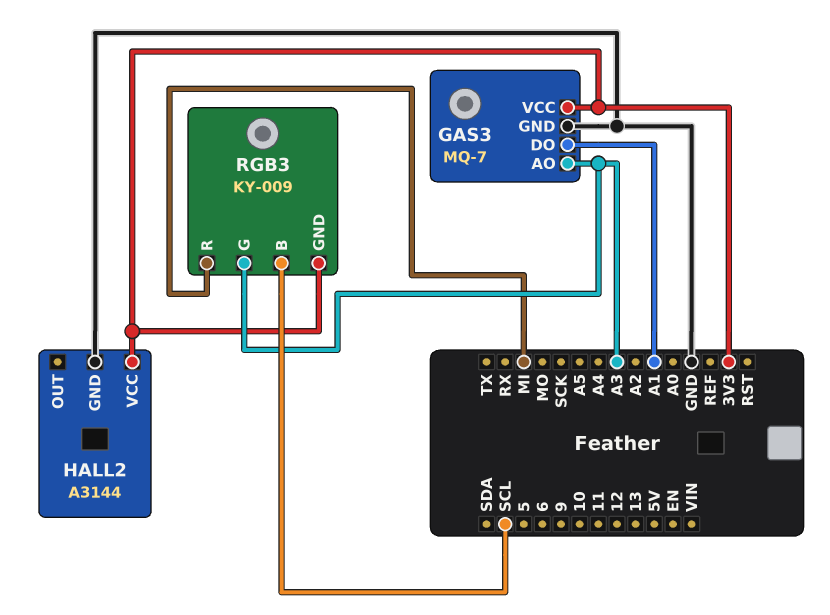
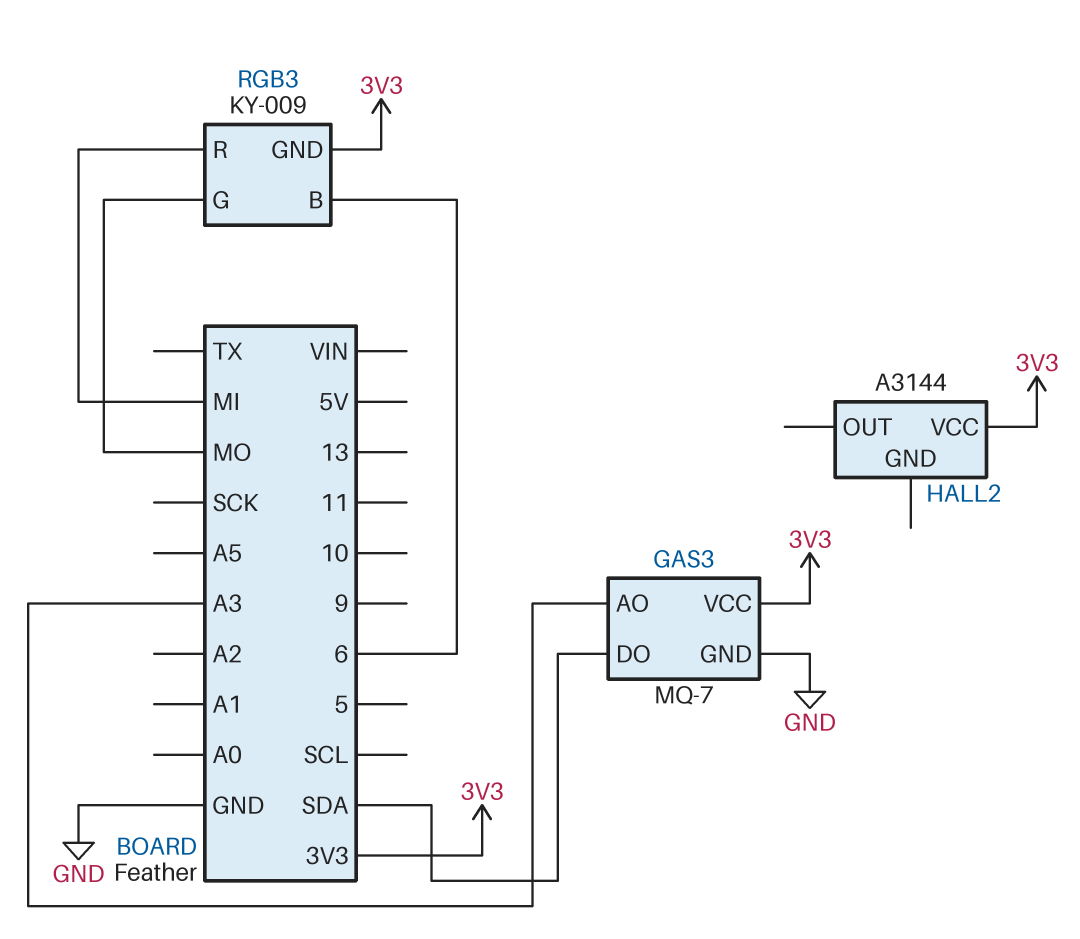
GAS3 pin DO: A1 -> SDA
HALL2 pin GND: GND -> none
RGB3 pin B: SCL -> 6
RGB3 pin G: A3 -> MO

